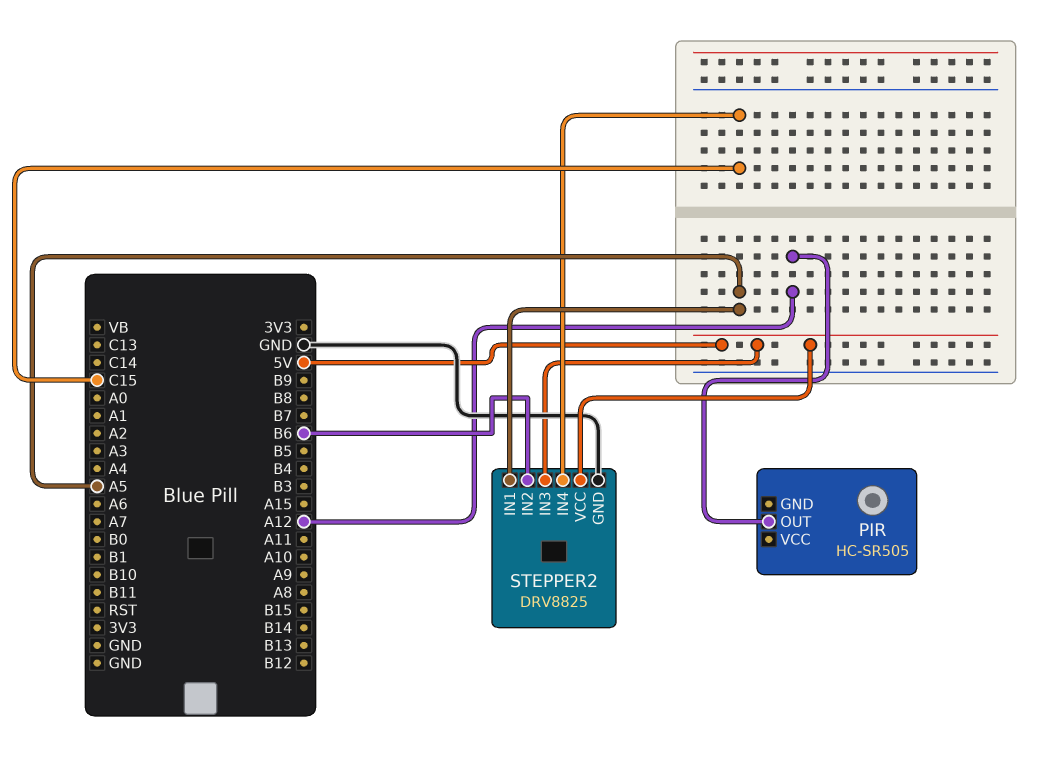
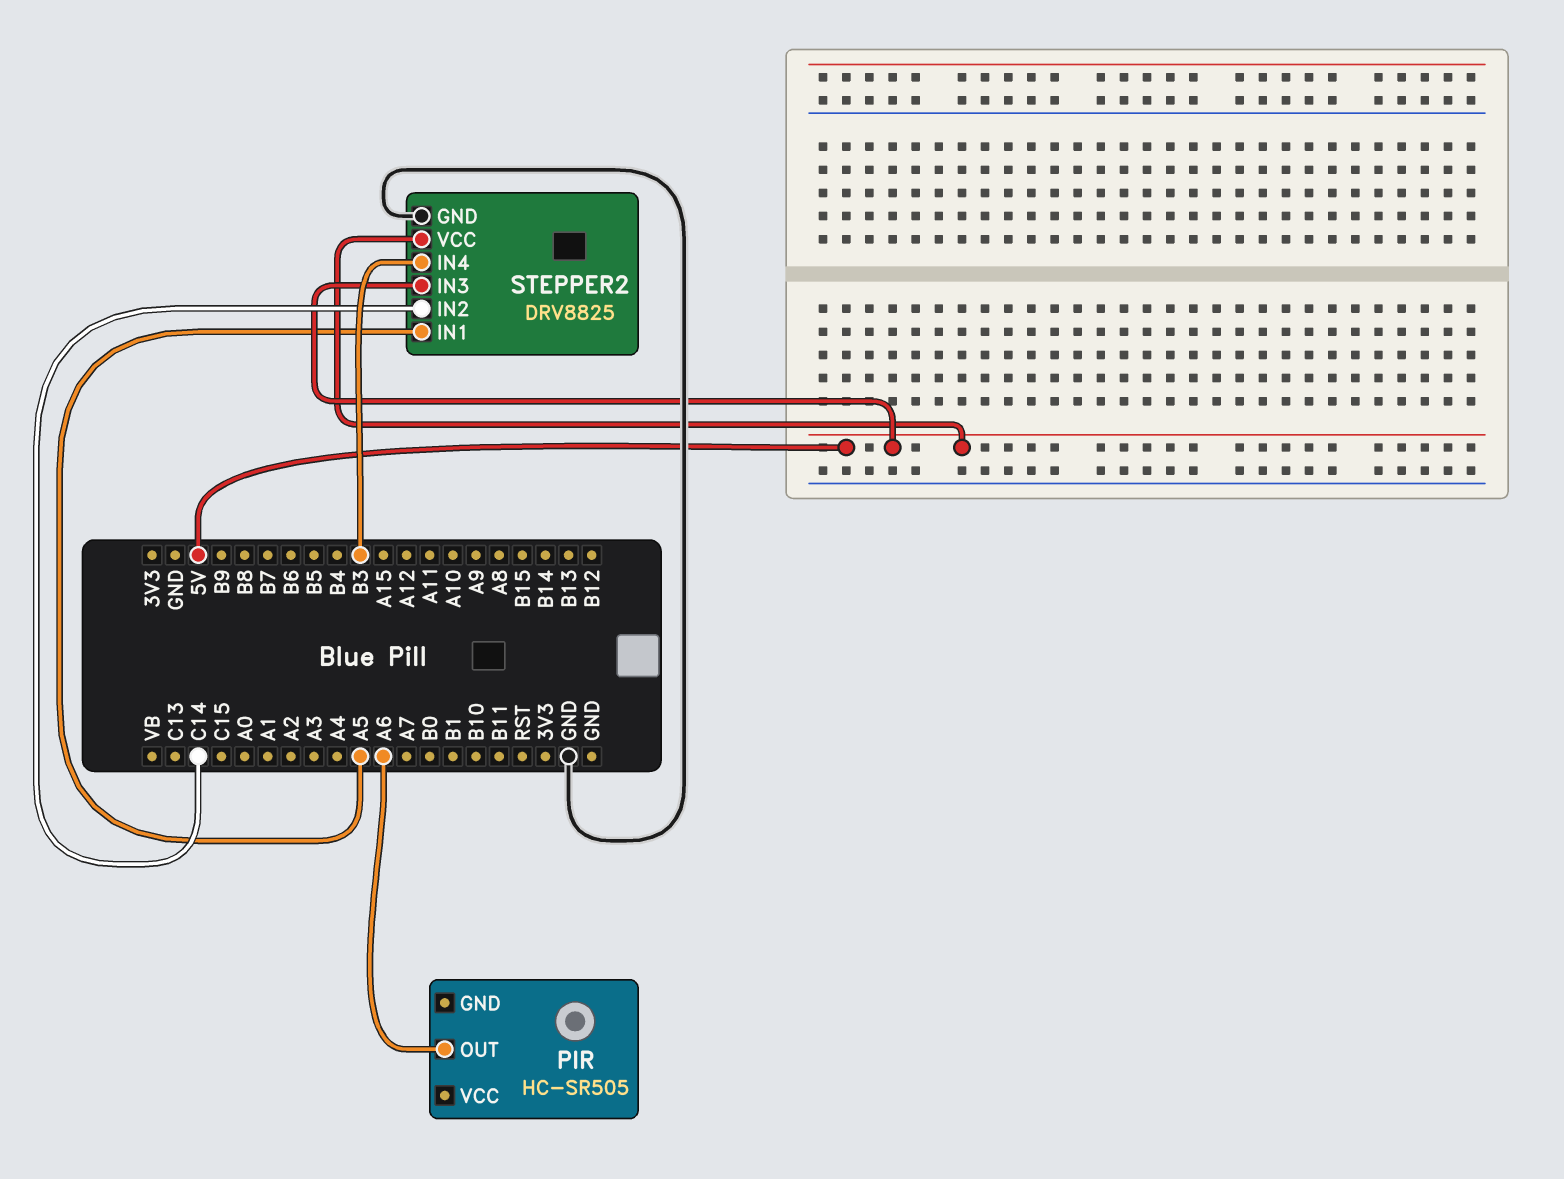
PIR pin OUT: A12 -> A6
STEPPER2 pin IN2: B6 -> C14
STEPPER2 pin IN4: C15 -> B3

